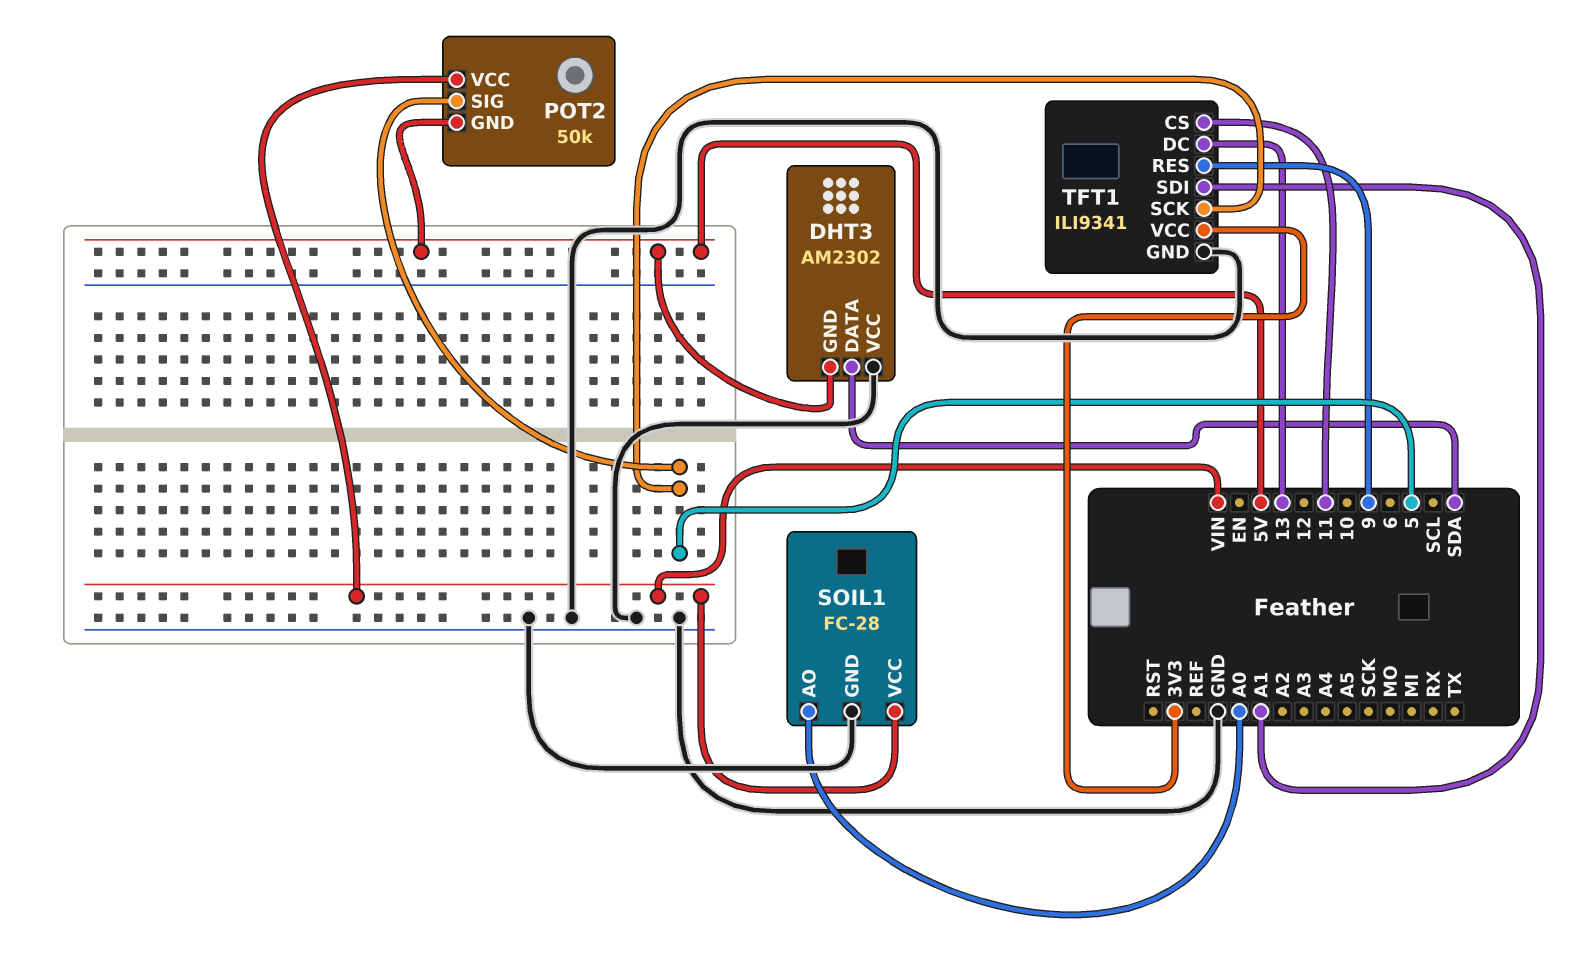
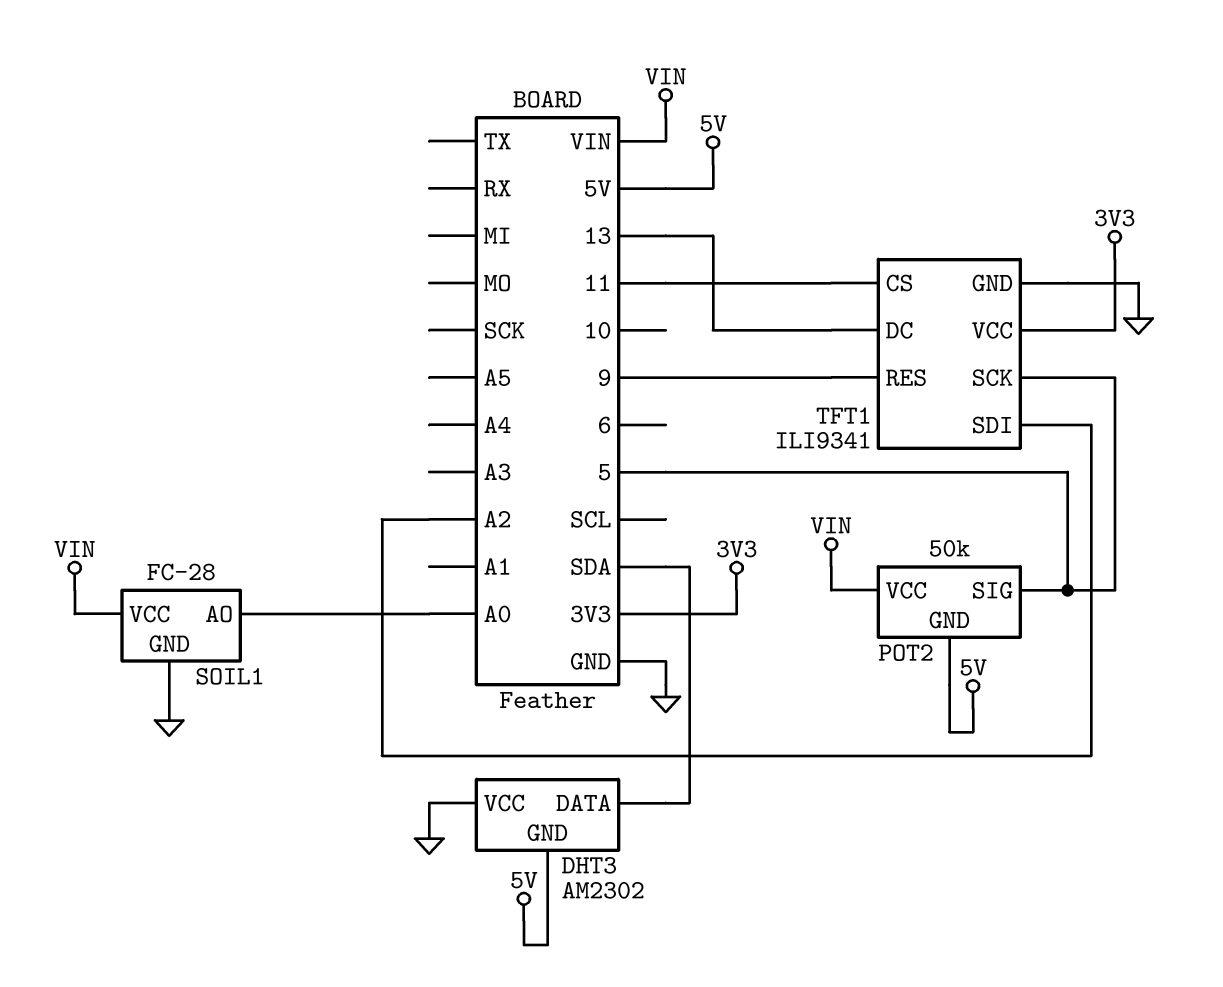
TFT1 pin SDI: A1 -> A2

